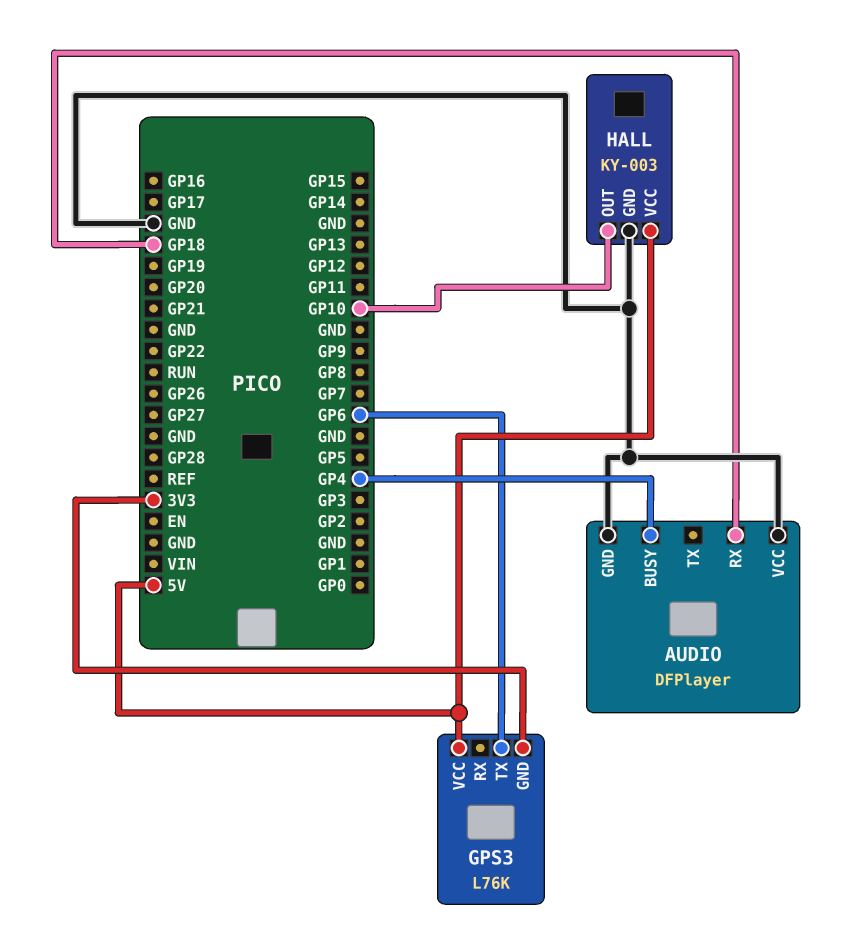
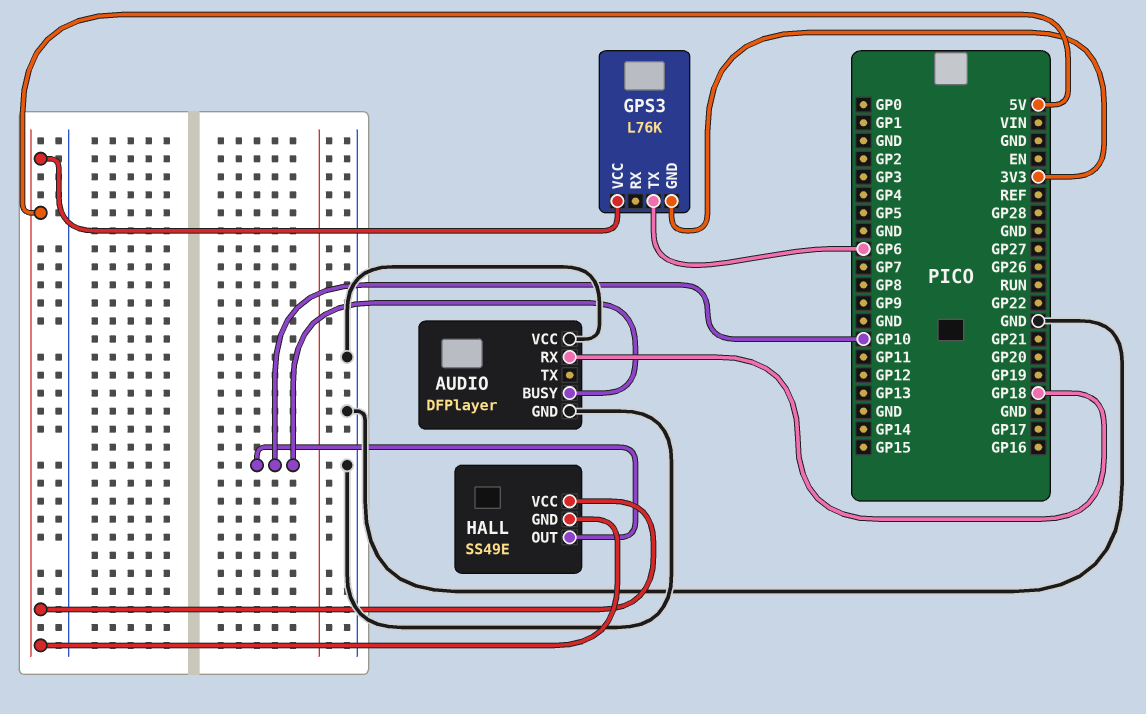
AUDIO pin BUSY: GP4 -> GP10
HALL: KY-003 -> SS49E
HALL pin GND: GND -> 5V

